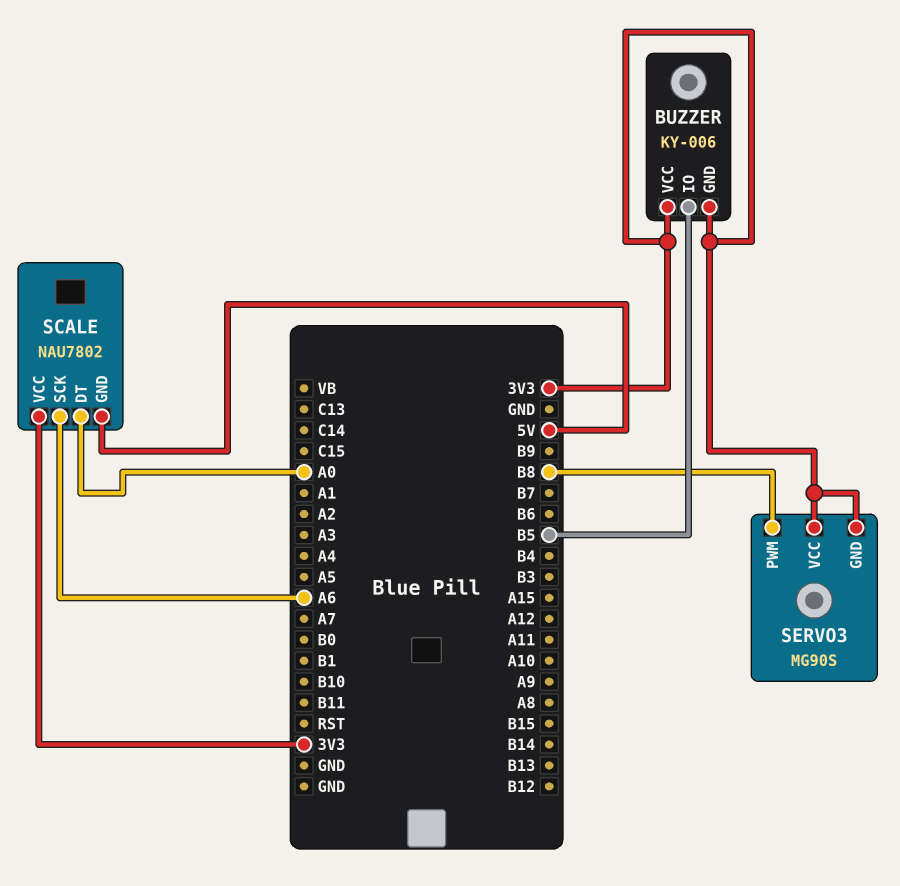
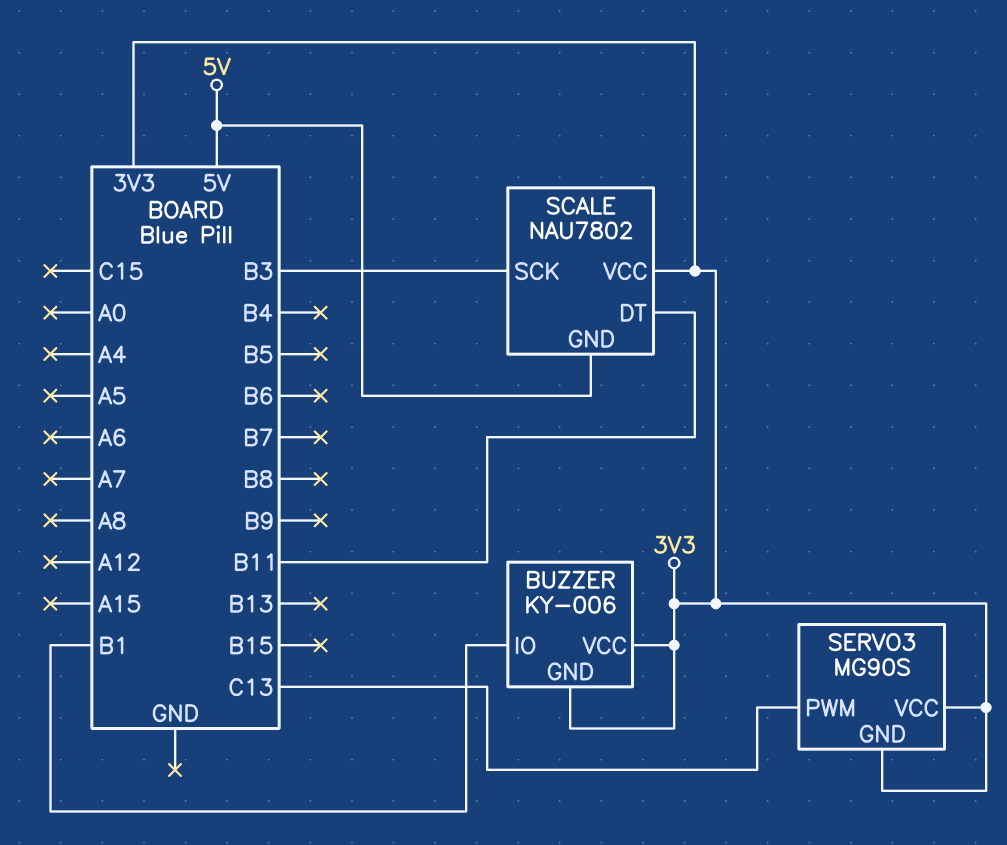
BUZZER pin IO: B5 -> B1
SCALE pin DT: A0 -> B11
SCALE pin SCK: A6 -> B3
SERVO3 pin PWM: B8 -> C13

